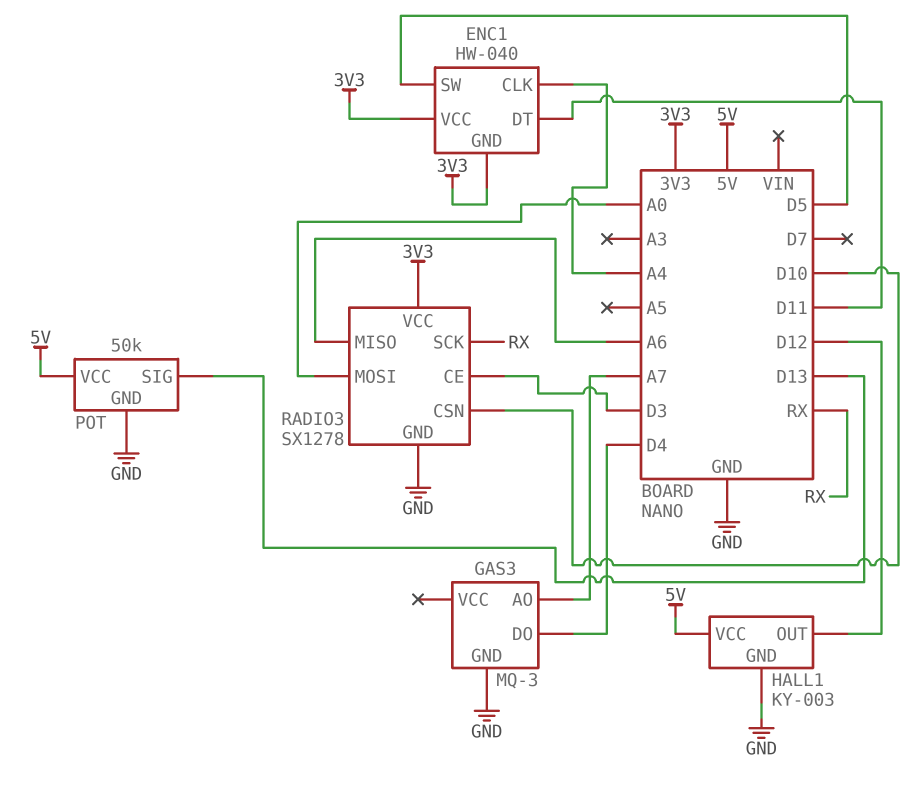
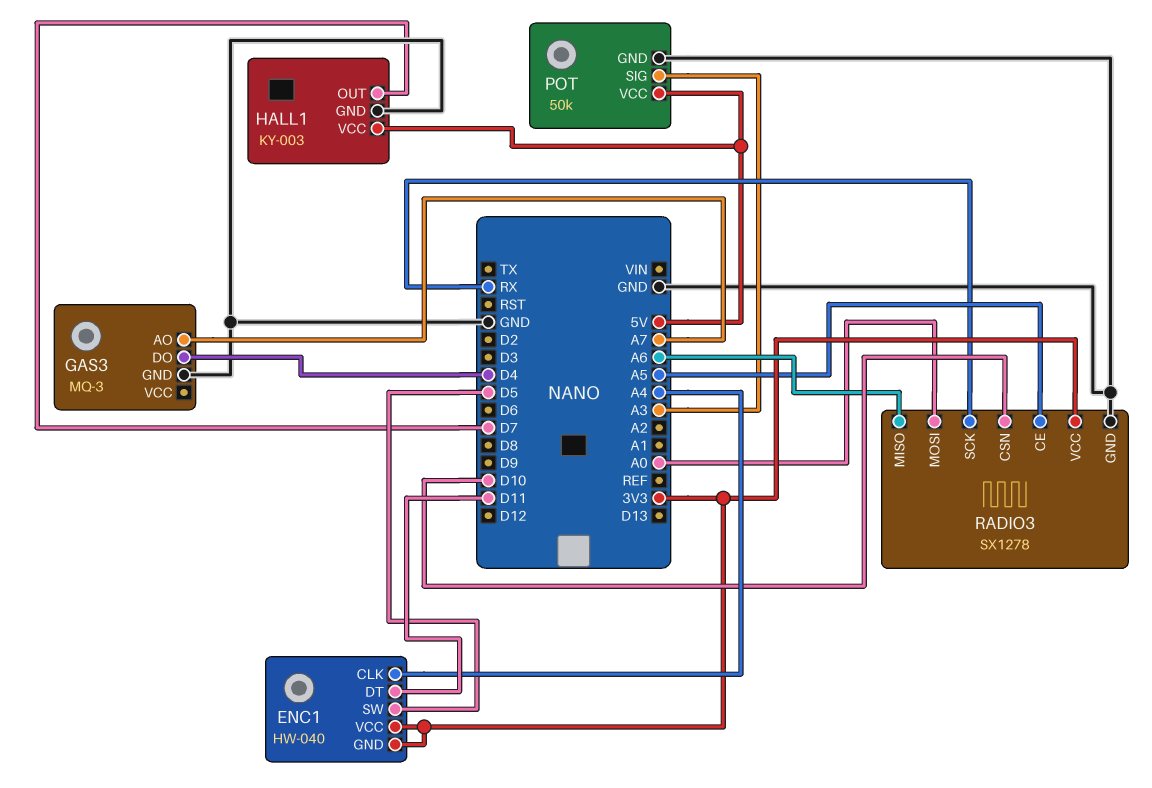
HALL1 pin OUT: D12 -> D7
POT pin SIG: D13 -> A3
RADIO3 pin CE: D3 -> A5

